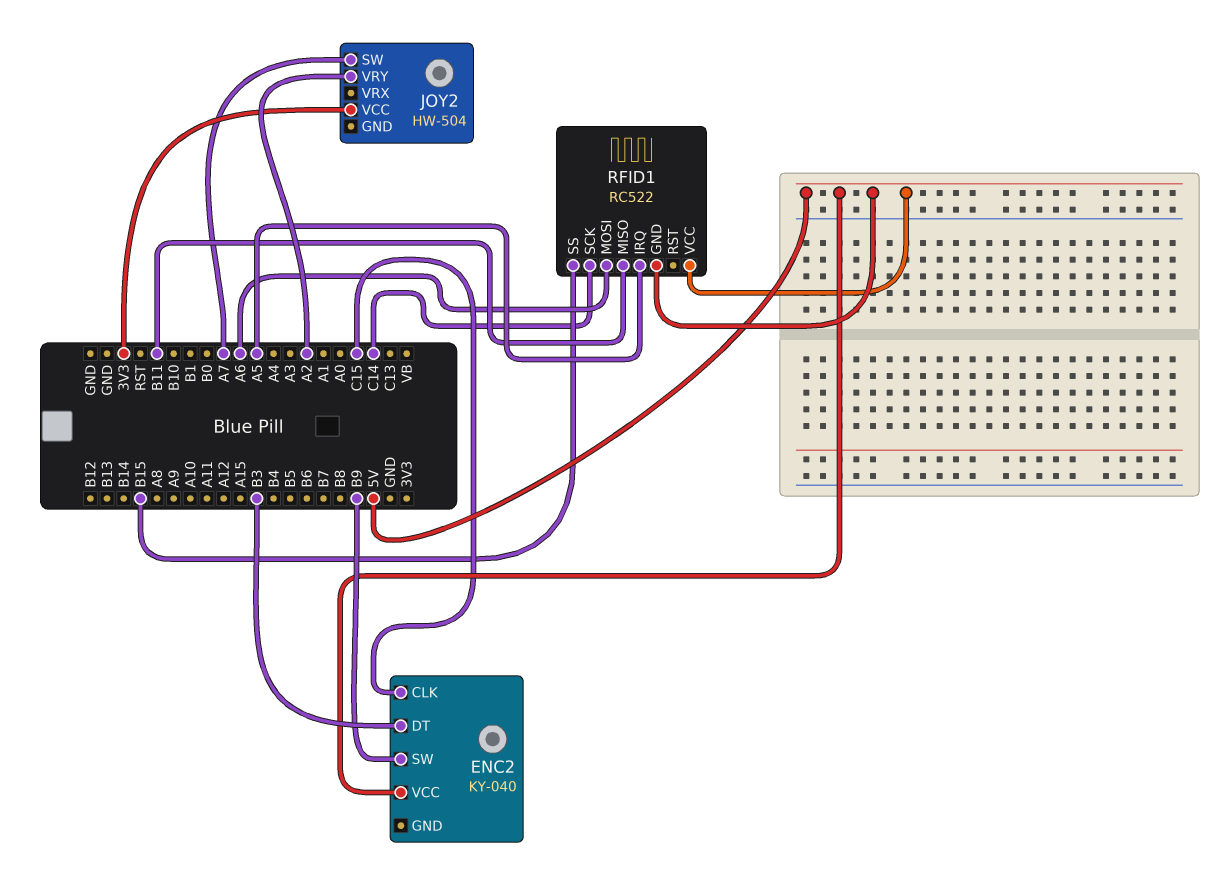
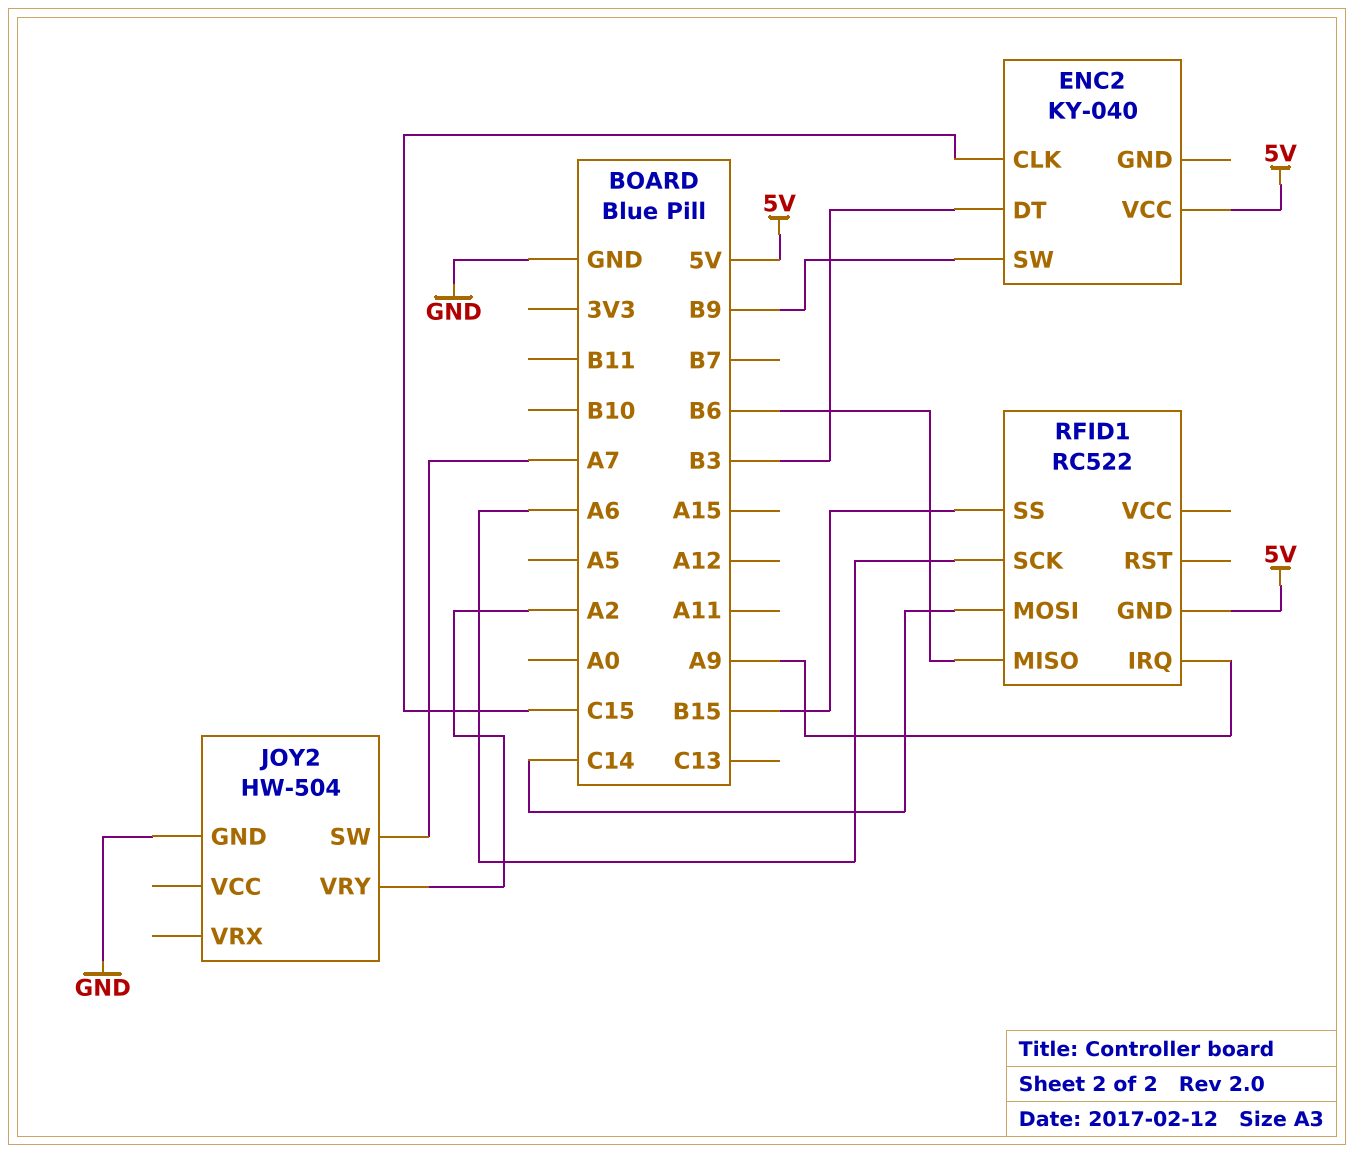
JOY2 pin GND: none -> GND
JOY2 pin VCC: 3V3 -> none
RFID1 pin IRQ: A5 -> A9
RFID1 pin MISO: B11 -> B6
RFID1 pin MOSI: A6 -> C14
RFID1 pin SCK: C14 -> A6
RFID1 pin VCC: 5V -> none

